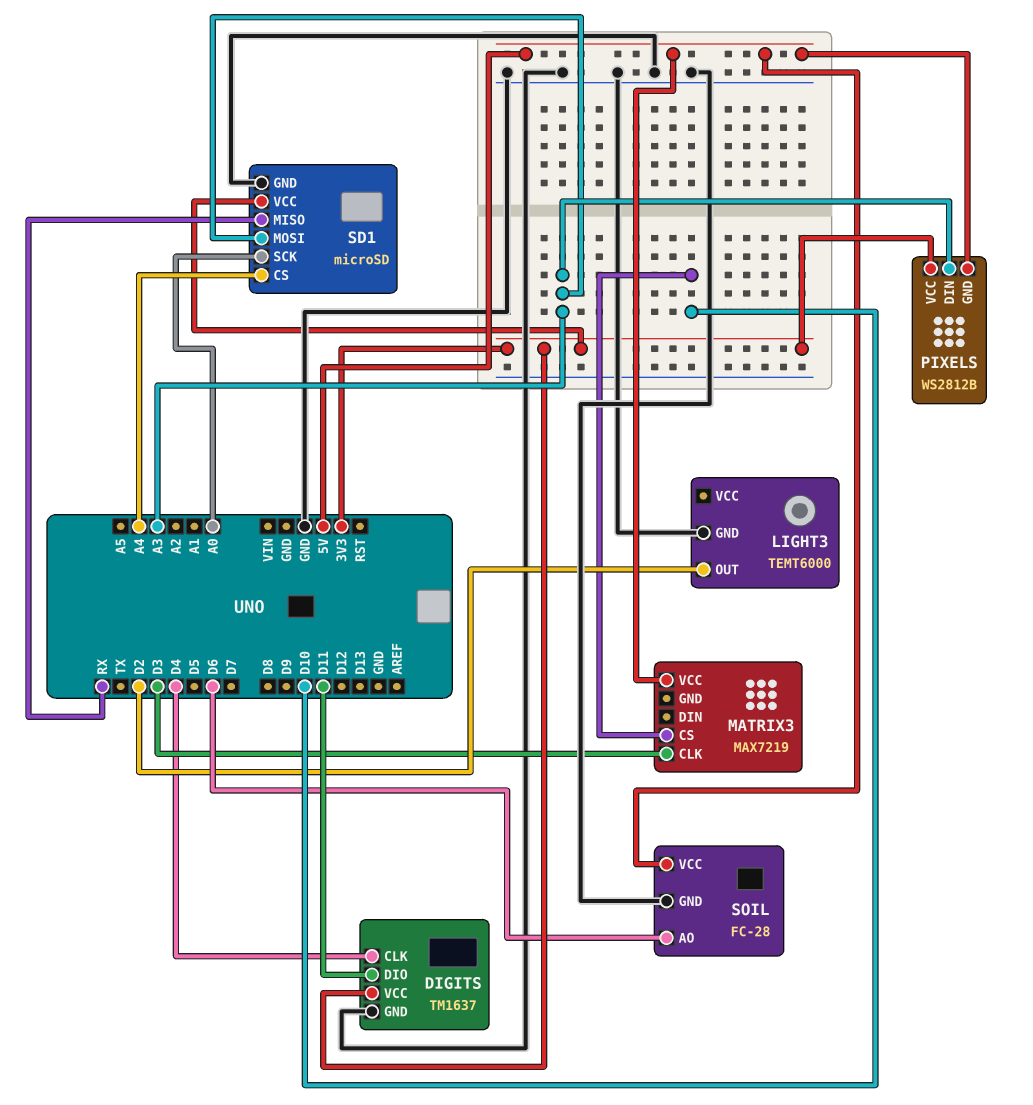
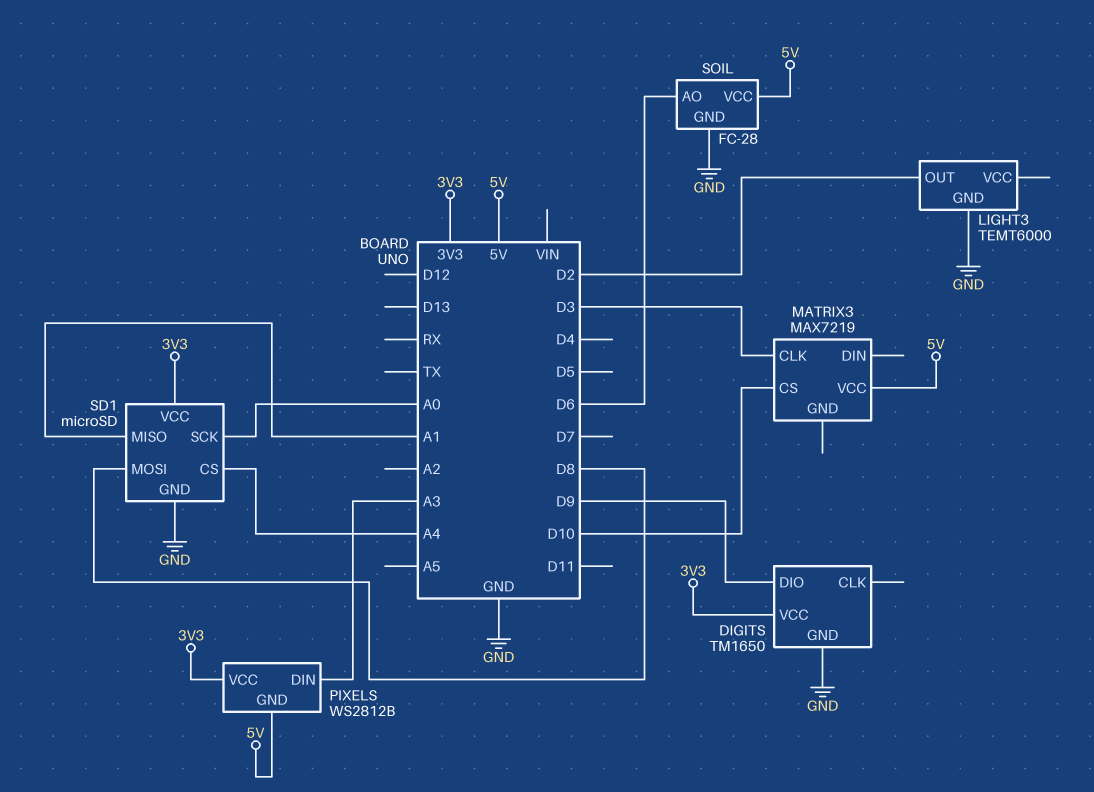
DIGITS: TM1637 -> TM1650
DIGITS pin CLK: D4 -> none
DIGITS pin DIO: D11 -> D9
SD1 pin MISO: RX -> A1
SD1 pin MOSI: A3 -> D8

